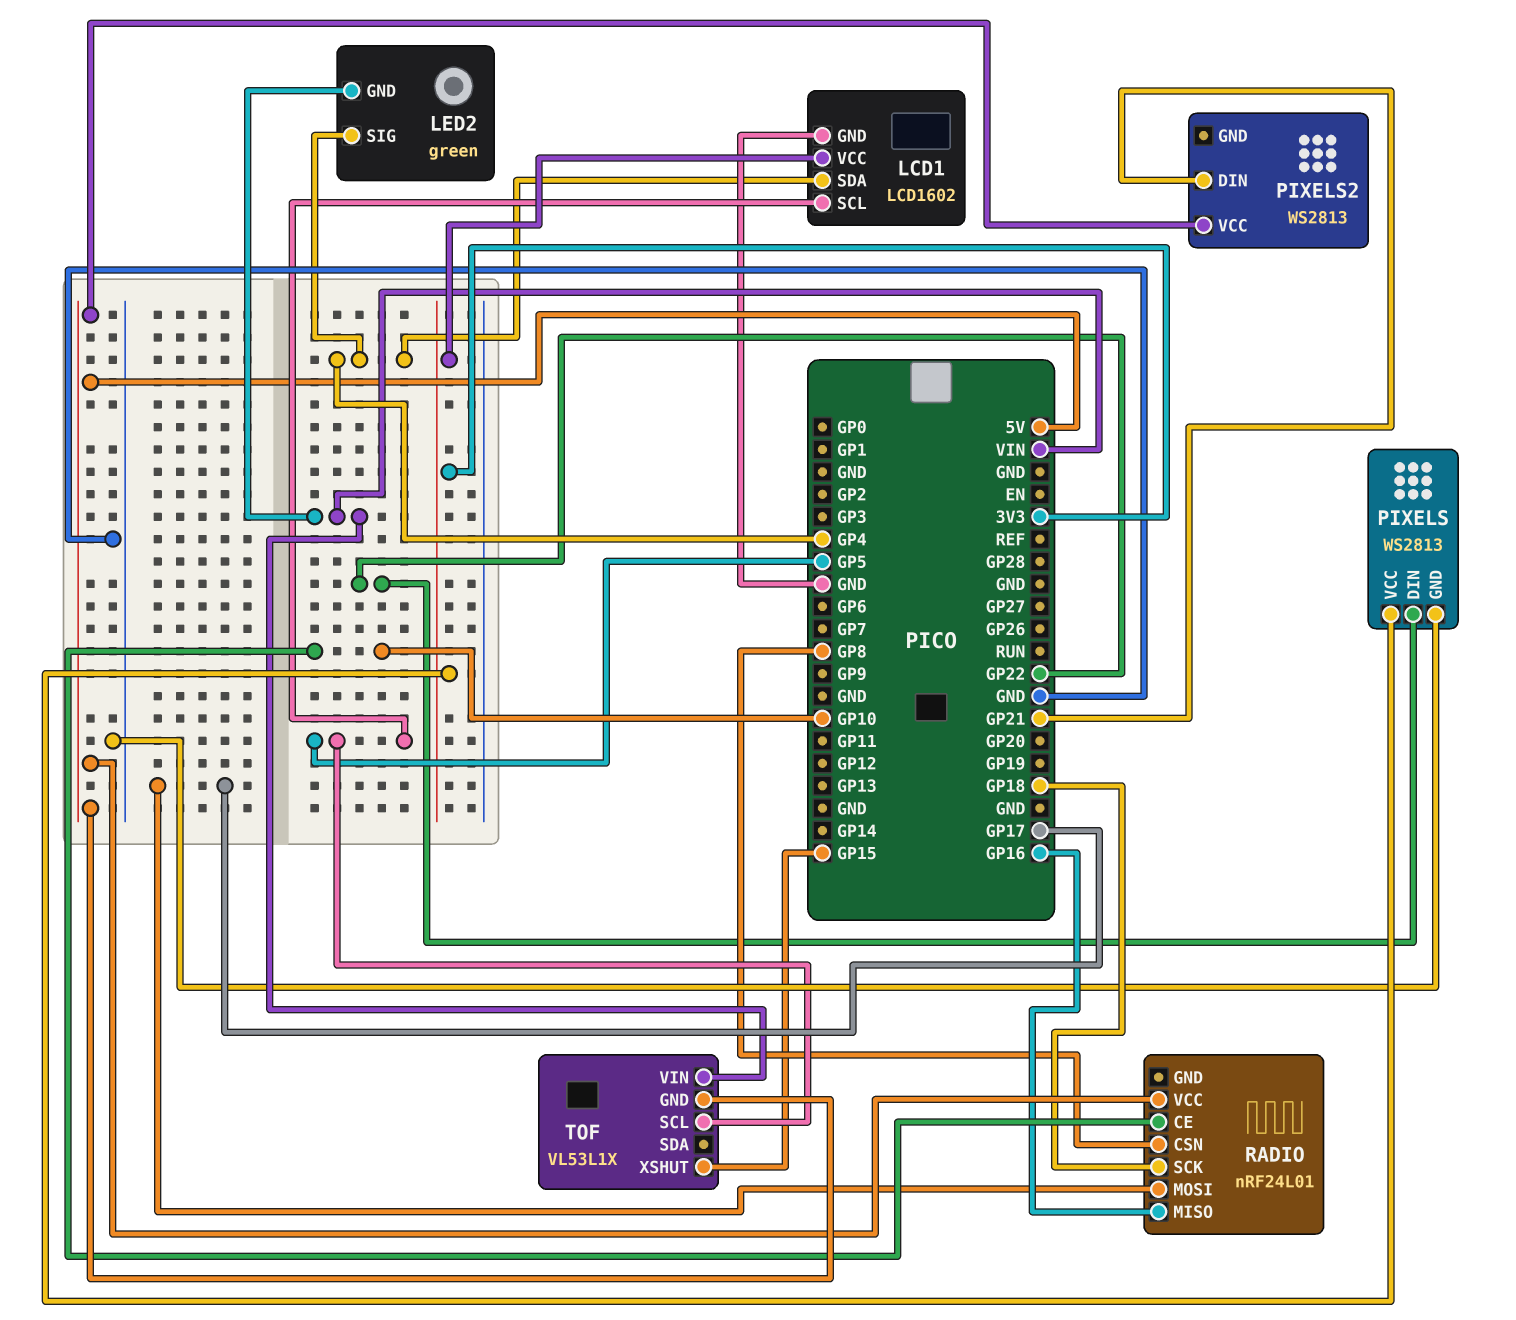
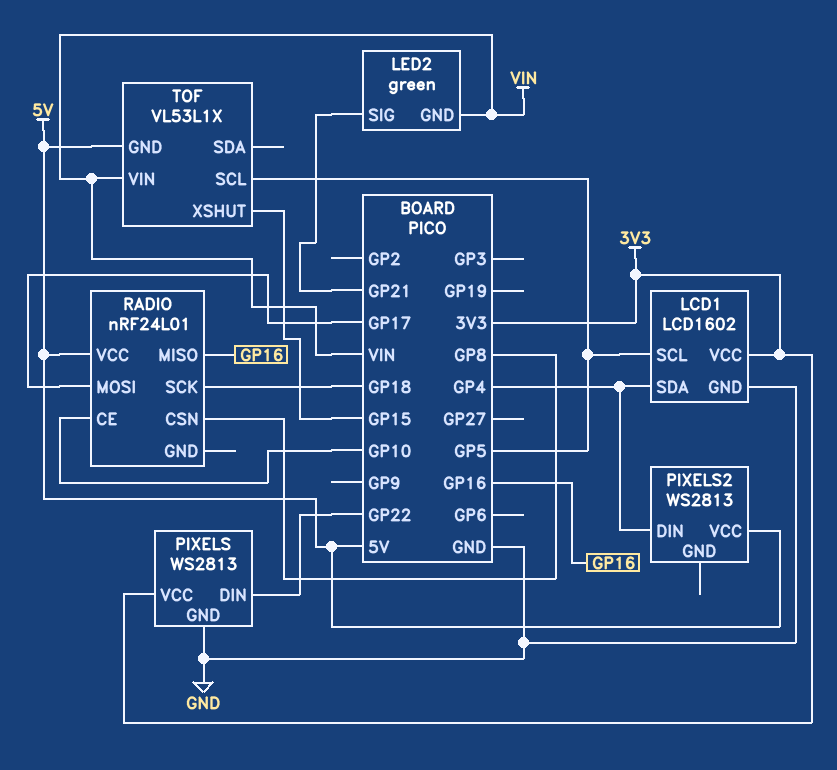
LED2 pin SIG: GP4 -> GP21
PIXELS2 pin DIN: GP21 -> GP4

